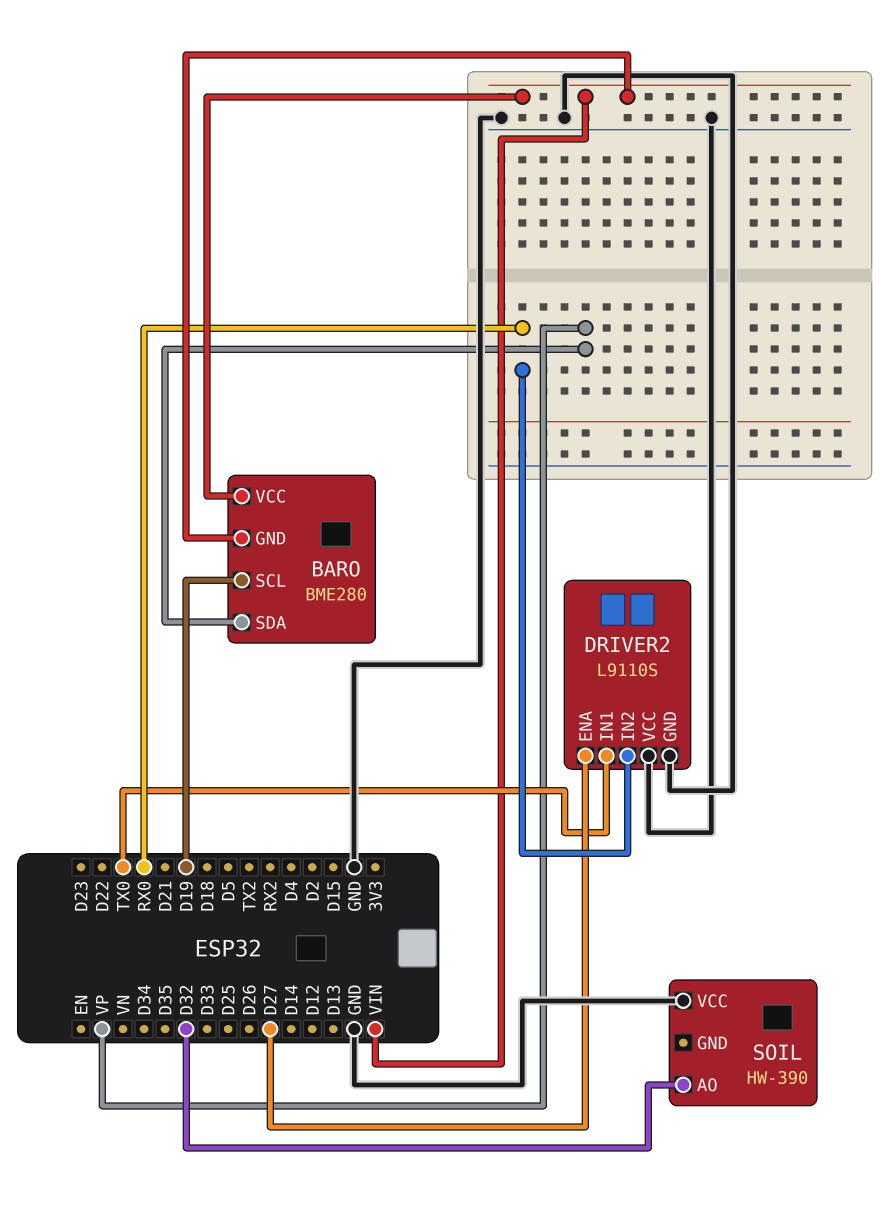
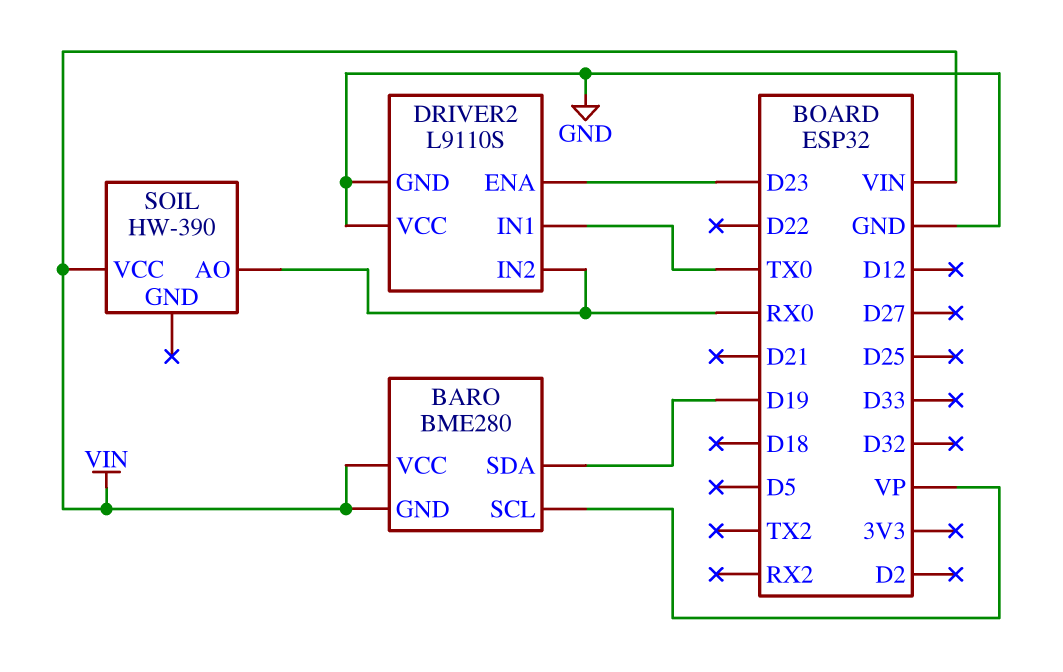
BARO pin SCL: D19 -> VP
BARO pin SDA: VP -> D19
DRIVER2 pin ENA: D27 -> D23
SOIL pin AO: D32 -> RX0
SOIL pin VCC: GND -> VIN

